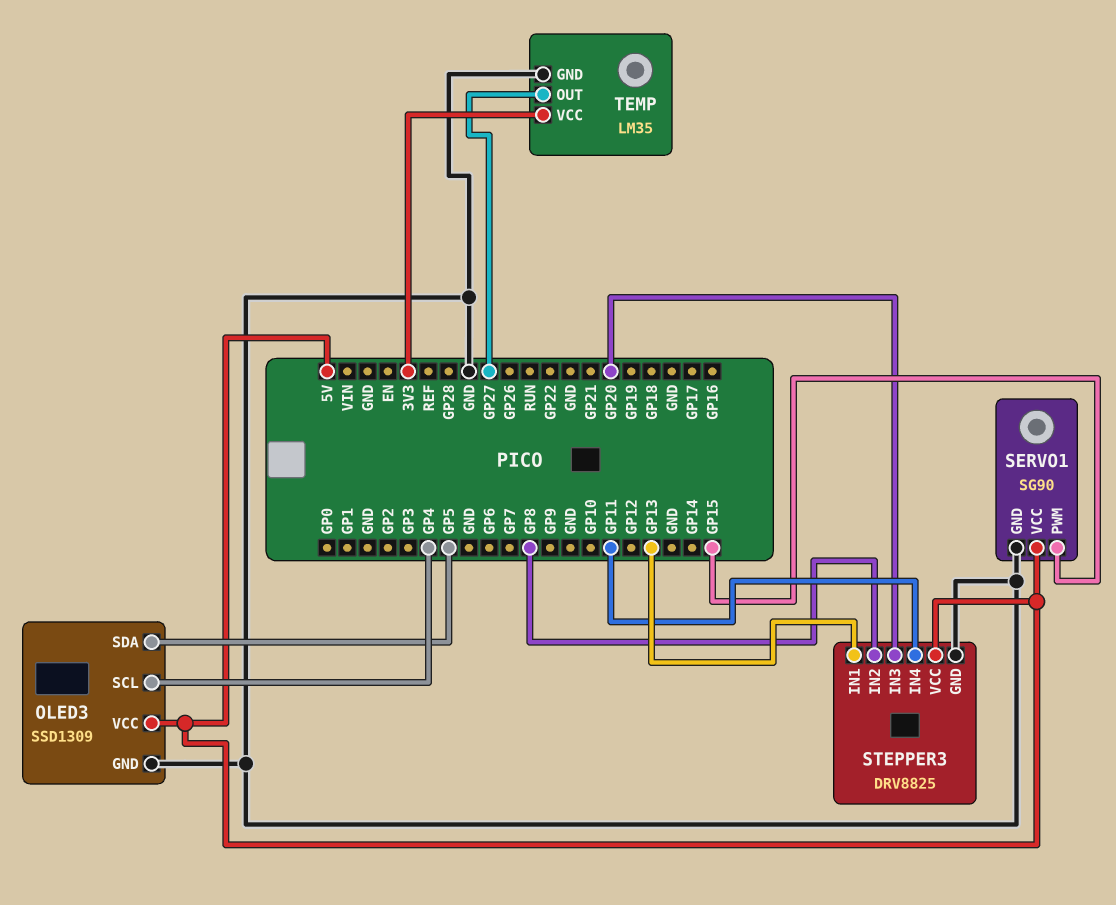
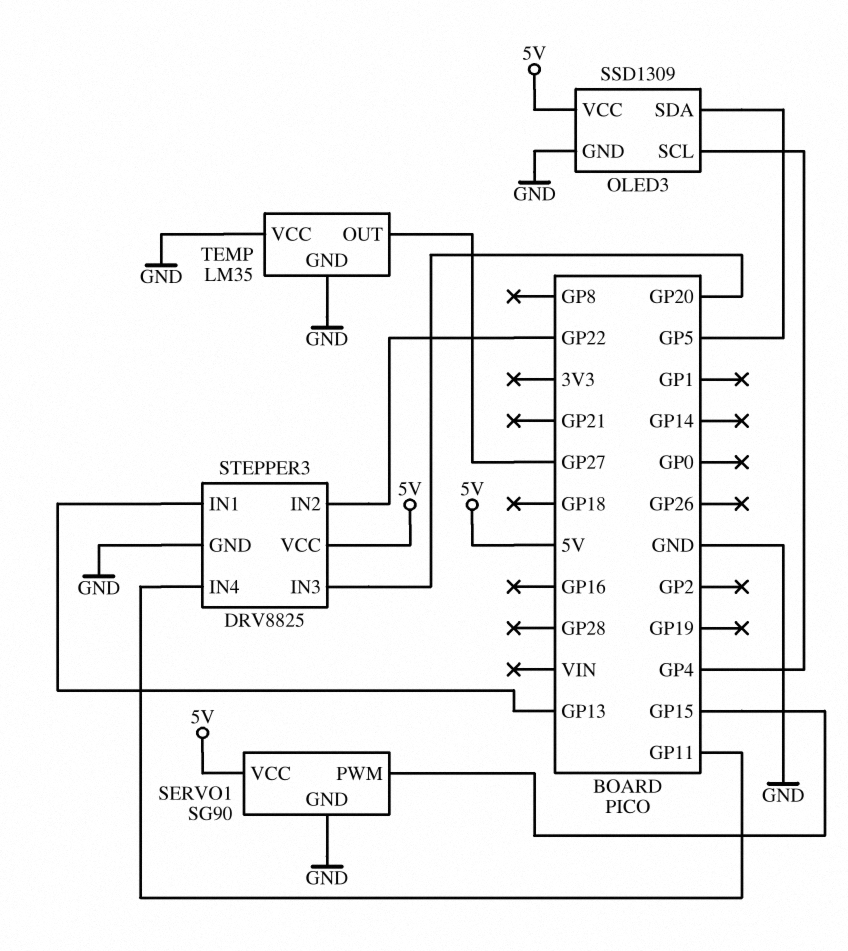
STEPPER3 pin IN2: GP8 -> GP22
TEMP pin VCC: 3V3 -> GND

